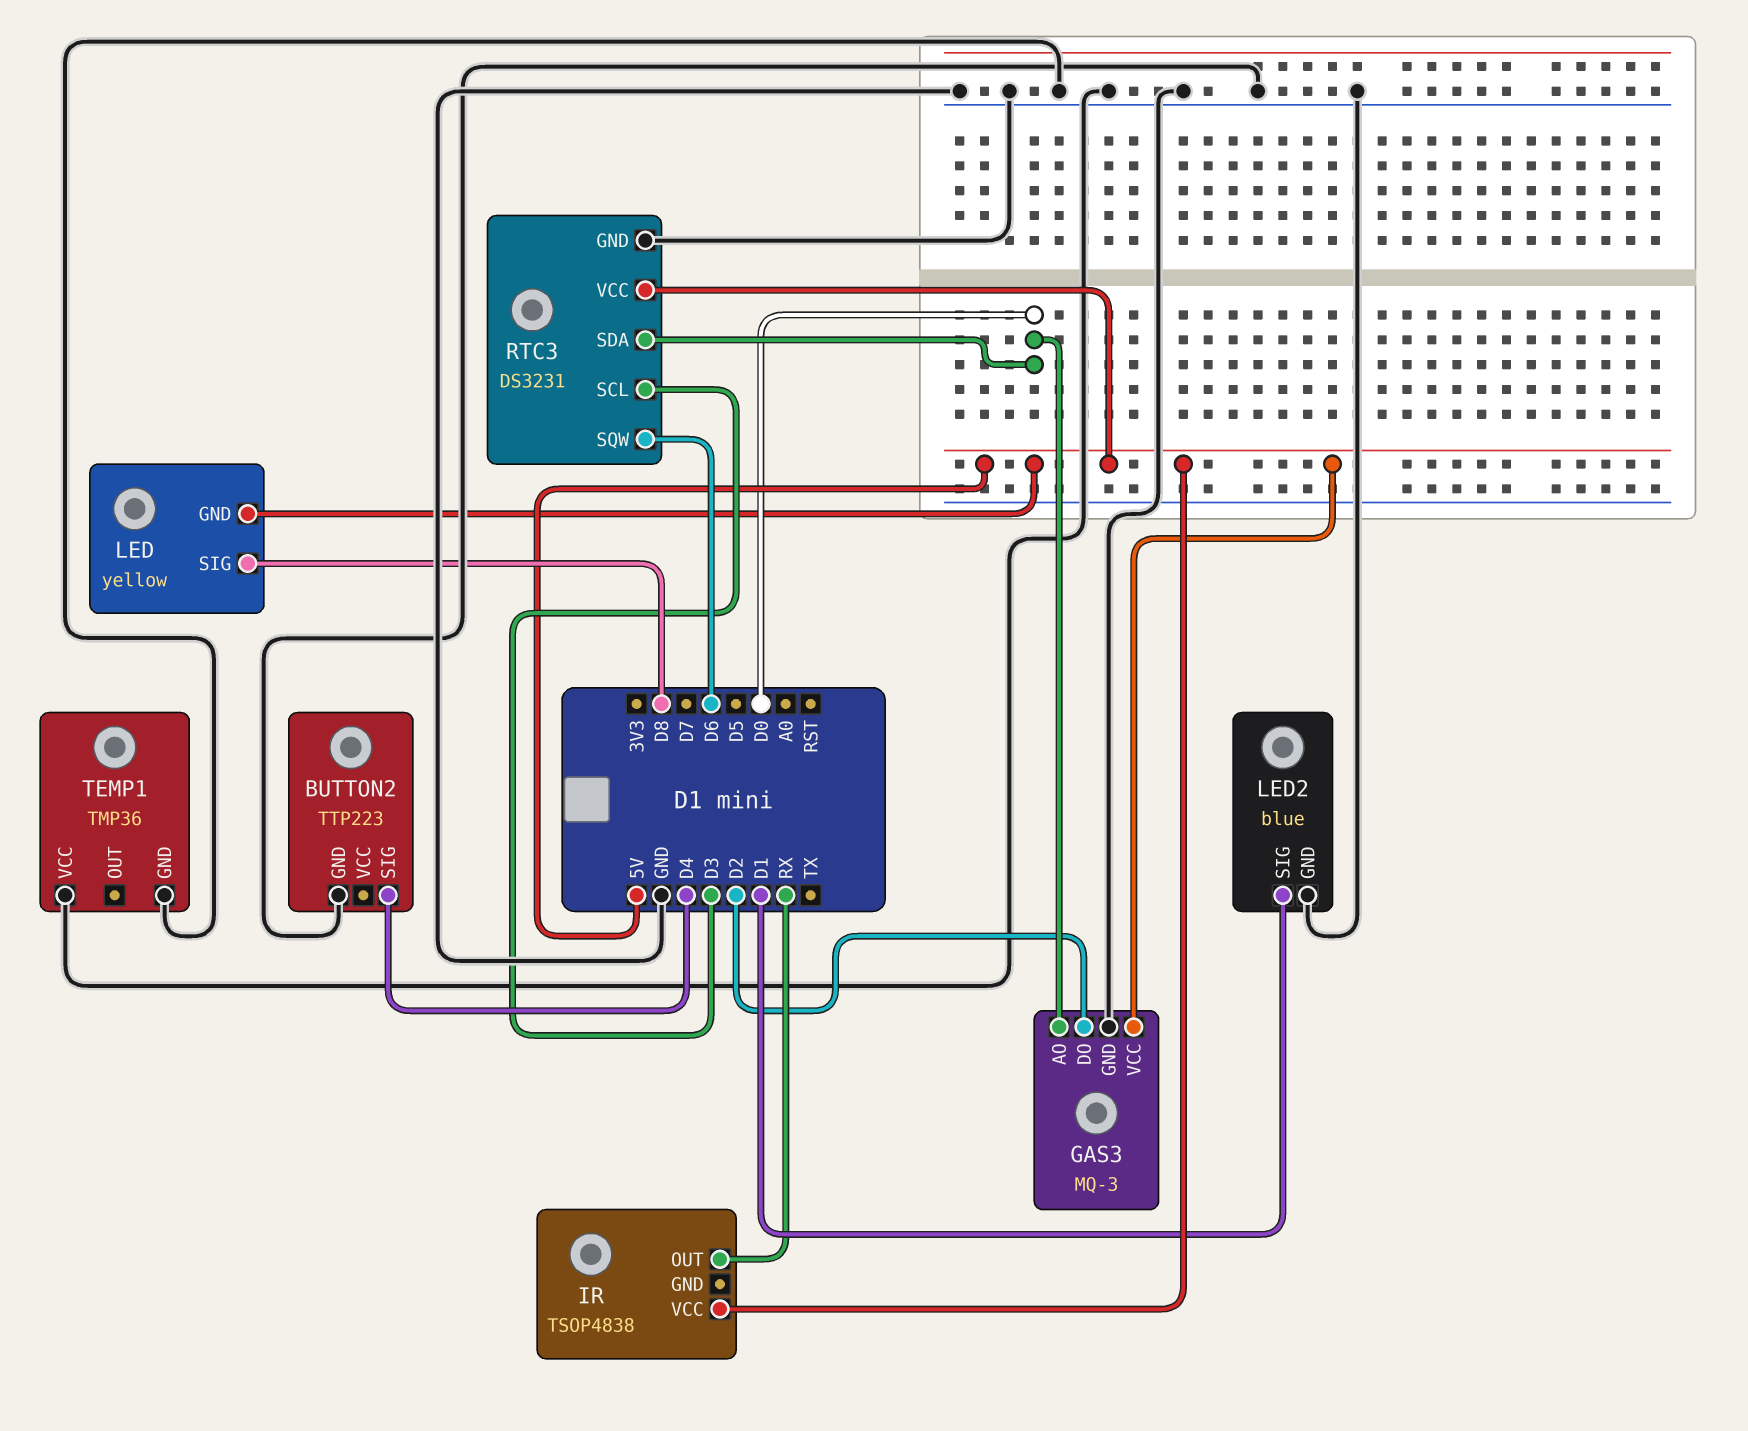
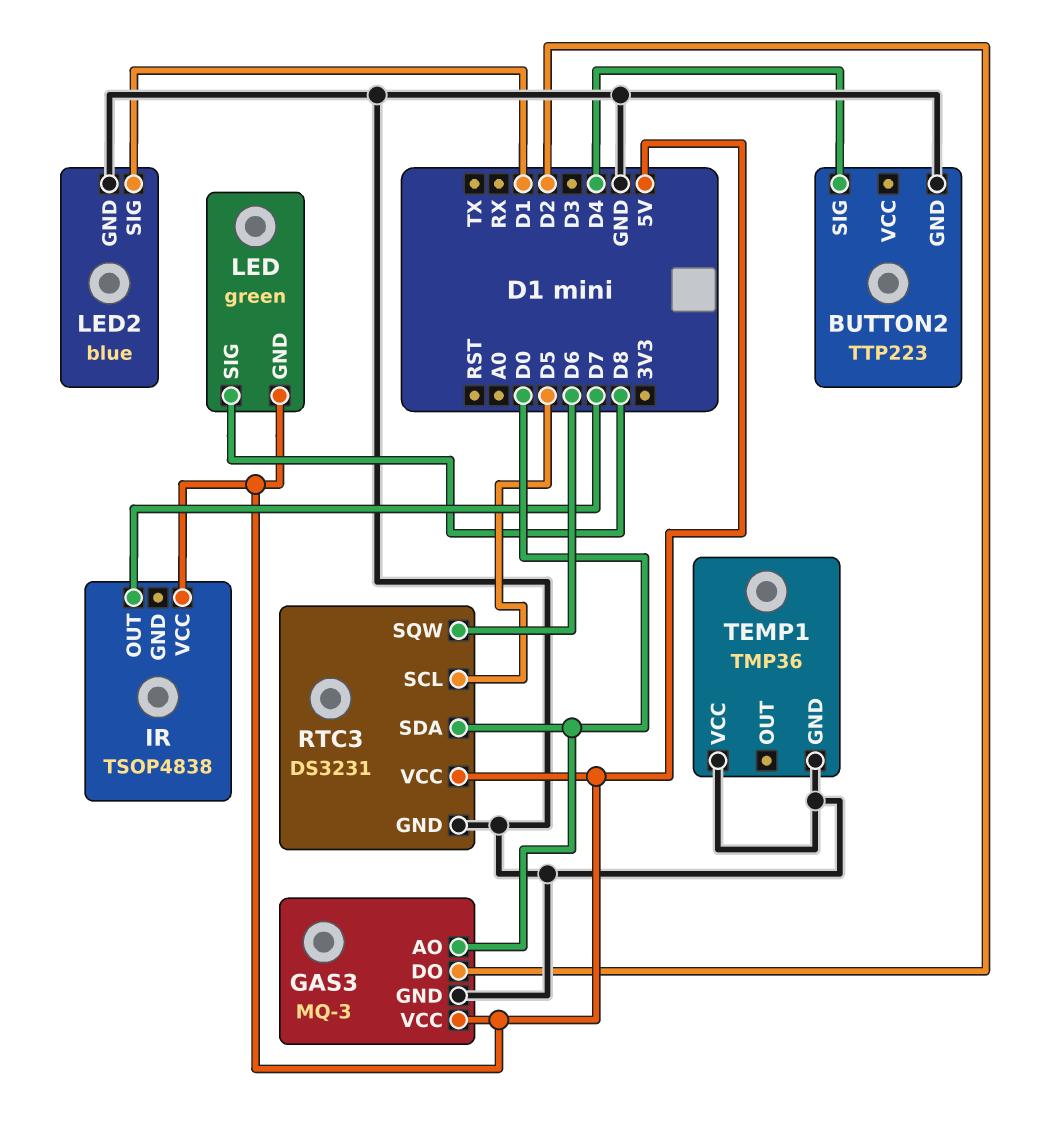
IR pin OUT: RX -> D7
LED: yellow -> green
RTC3 pin SCL: D3 -> D5

